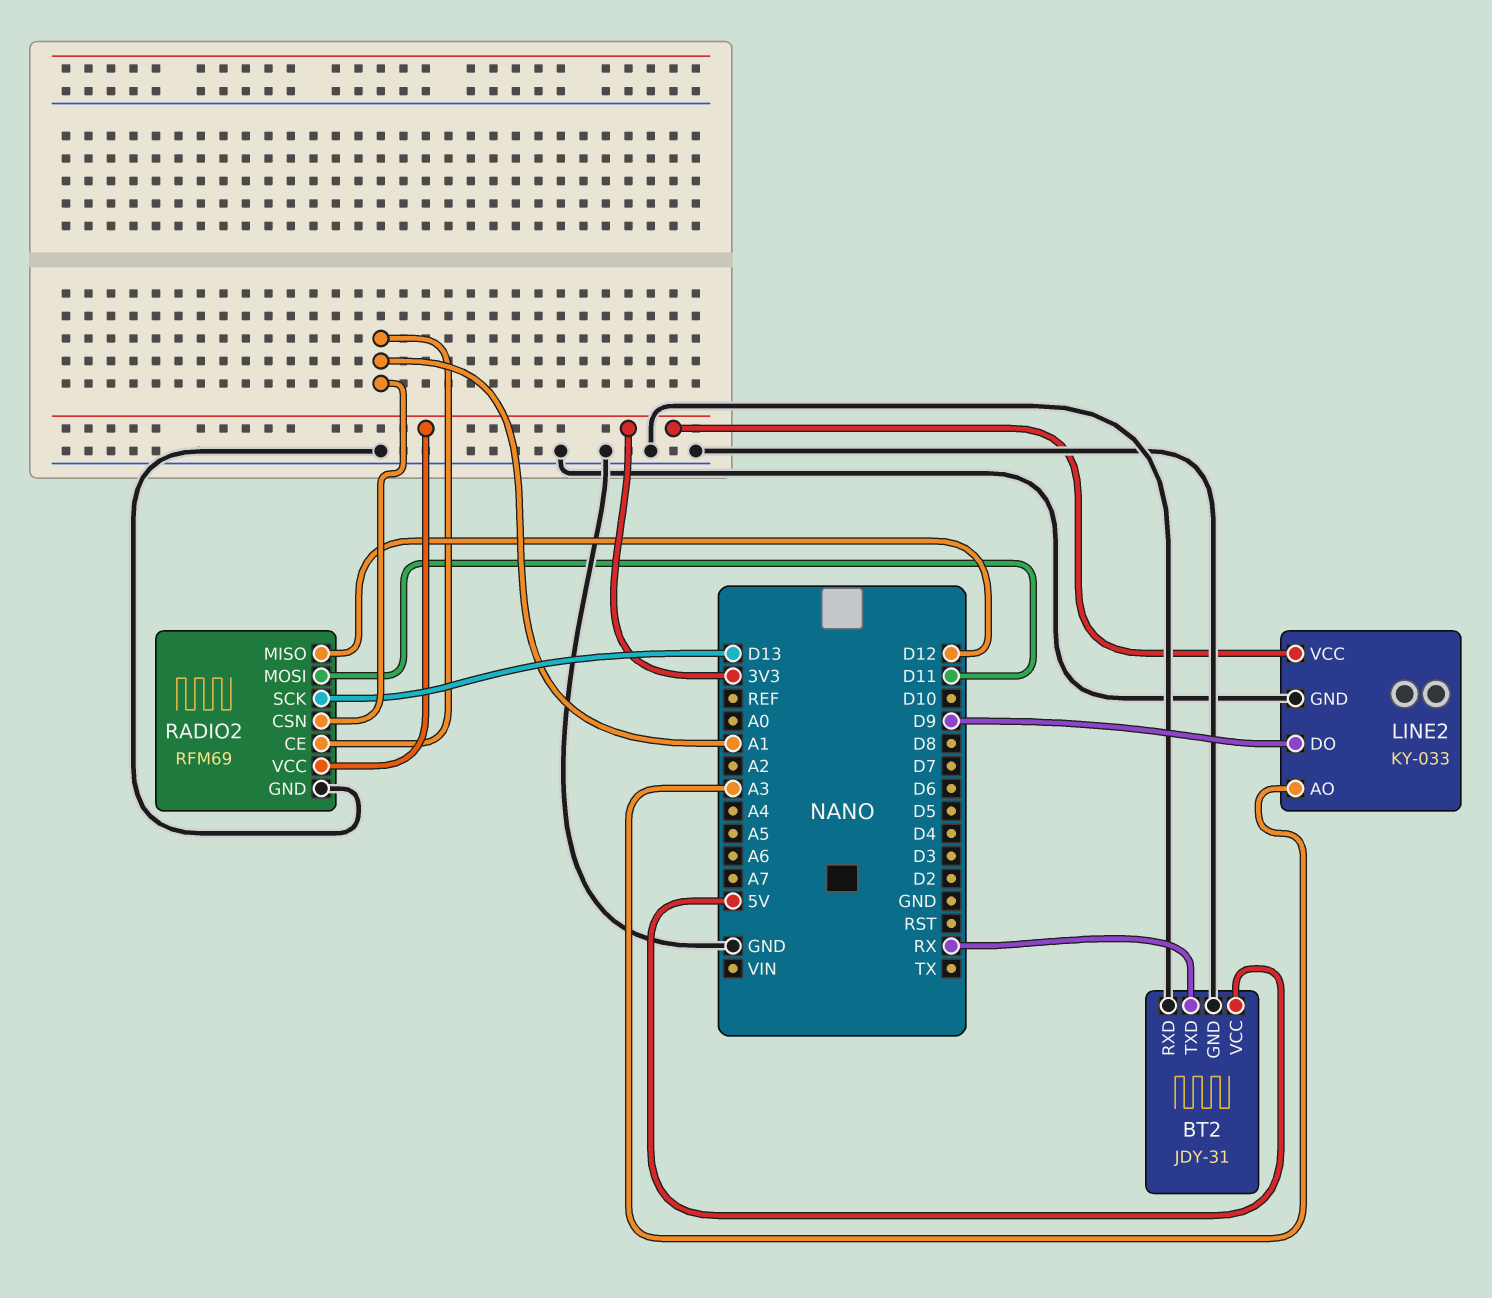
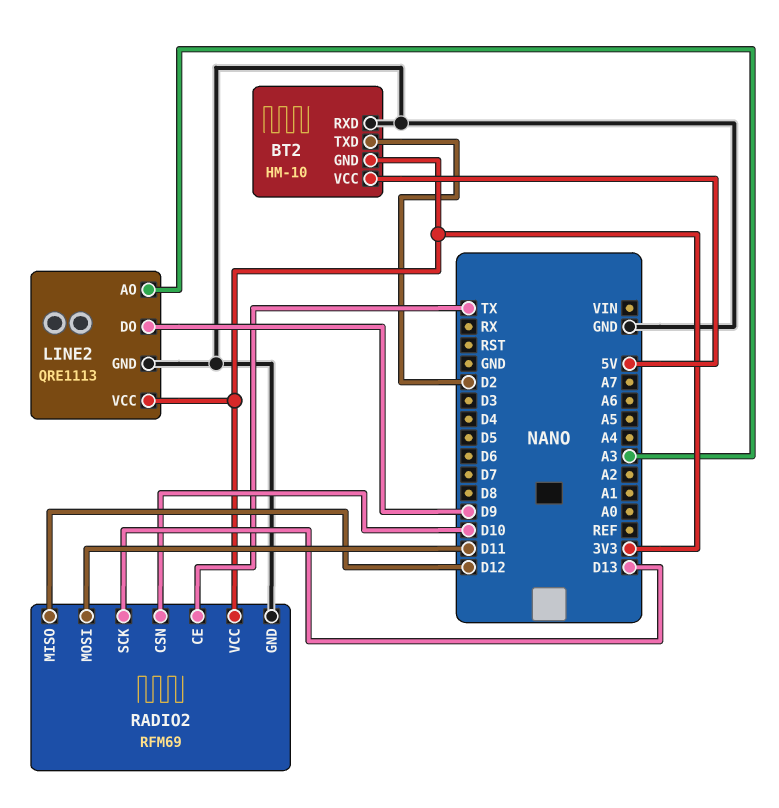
BT2: JDY-31 -> HM-10
BT2 pin GND: GND -> 3V3
BT2 pin TXD: RX -> D2
LINE2: KY-033 -> QRE1113
RADIO2 pin CE: A1 -> TX
RADIO2 pin CSN: A1 -> D10

